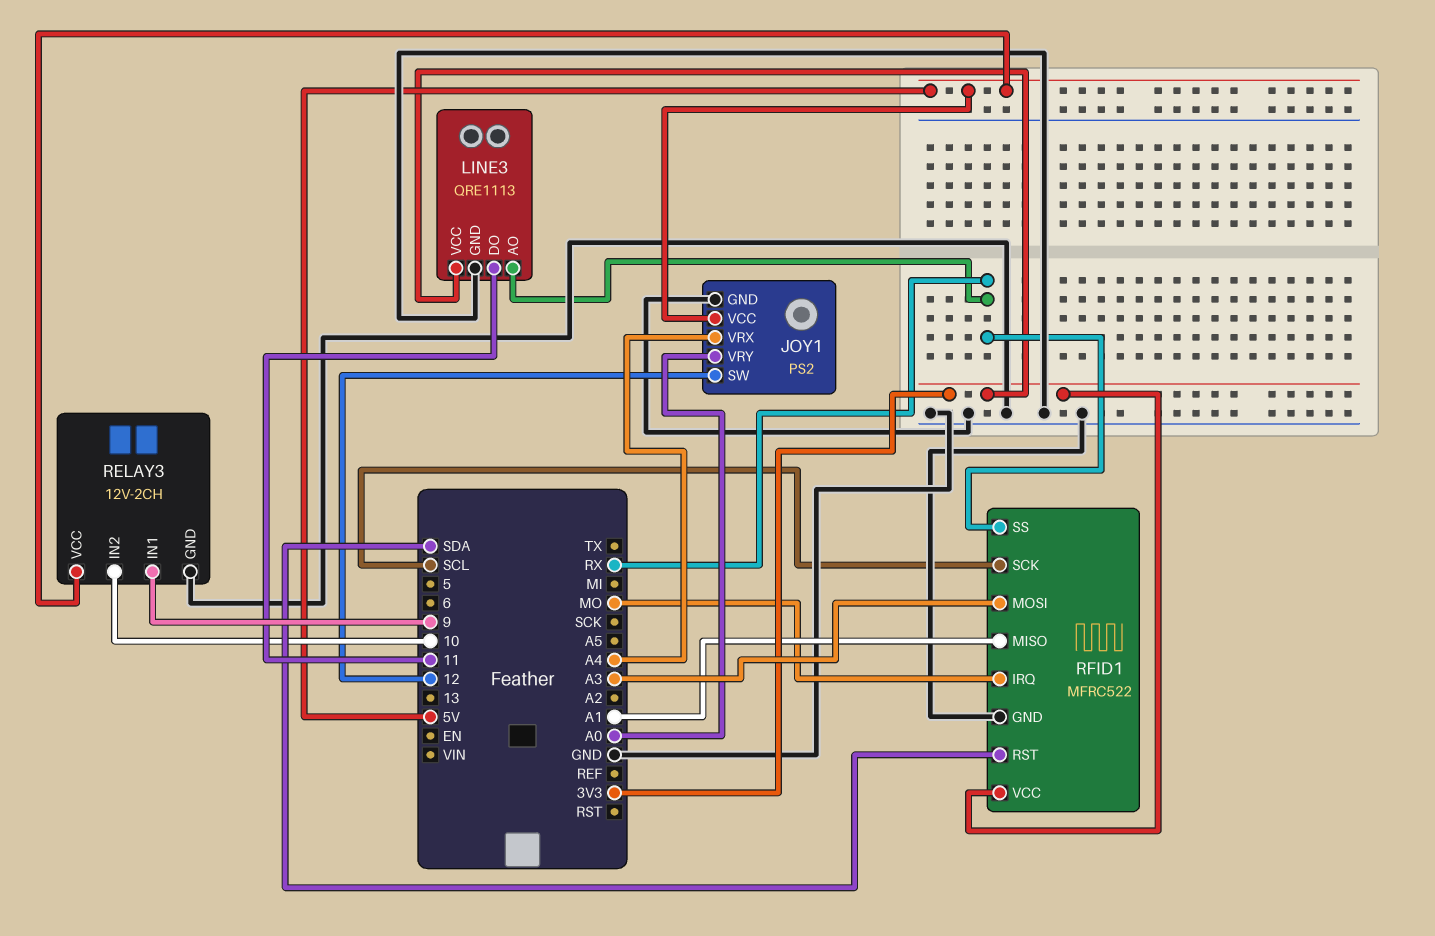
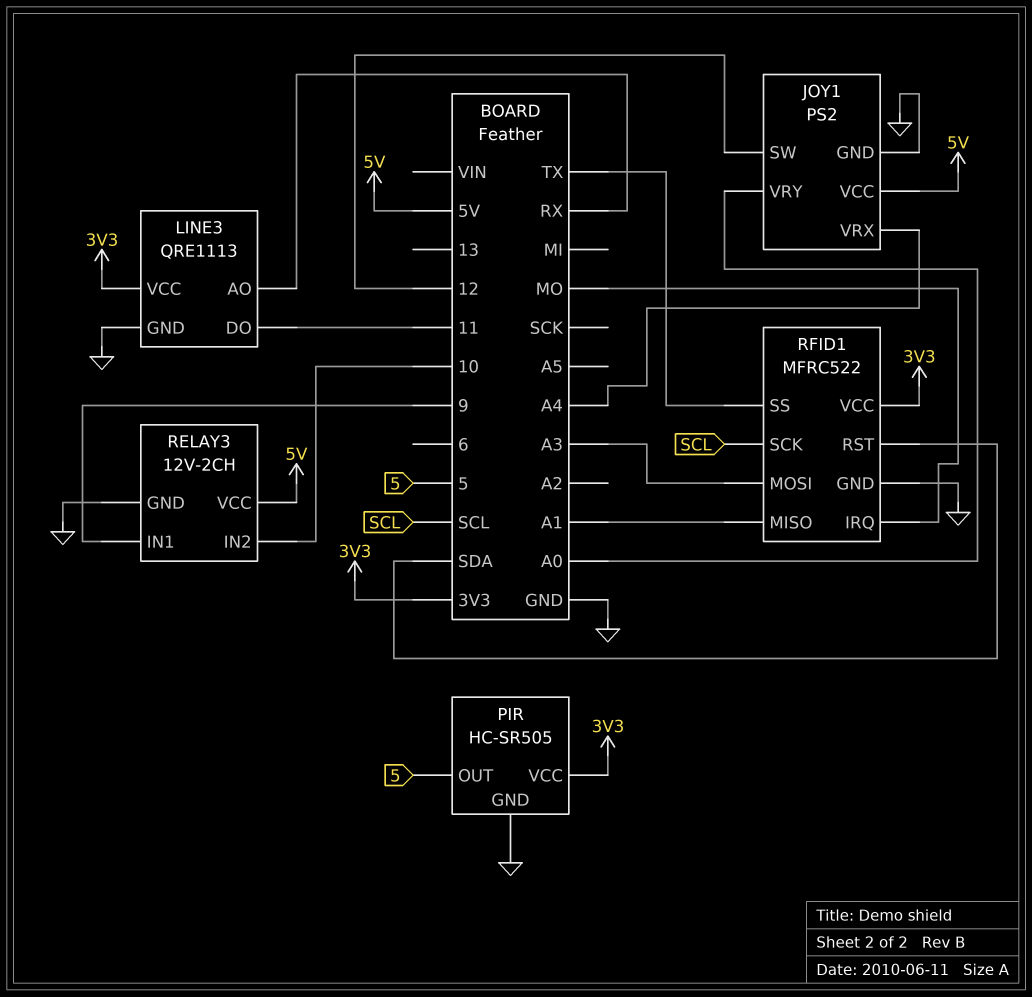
PIR: none -> HC-SR505
PIR pin GND: none -> GND
PIR pin OUT: none -> 5
PIR pin VCC: none -> 3V3
RFID1 pin SS: RX -> TX

